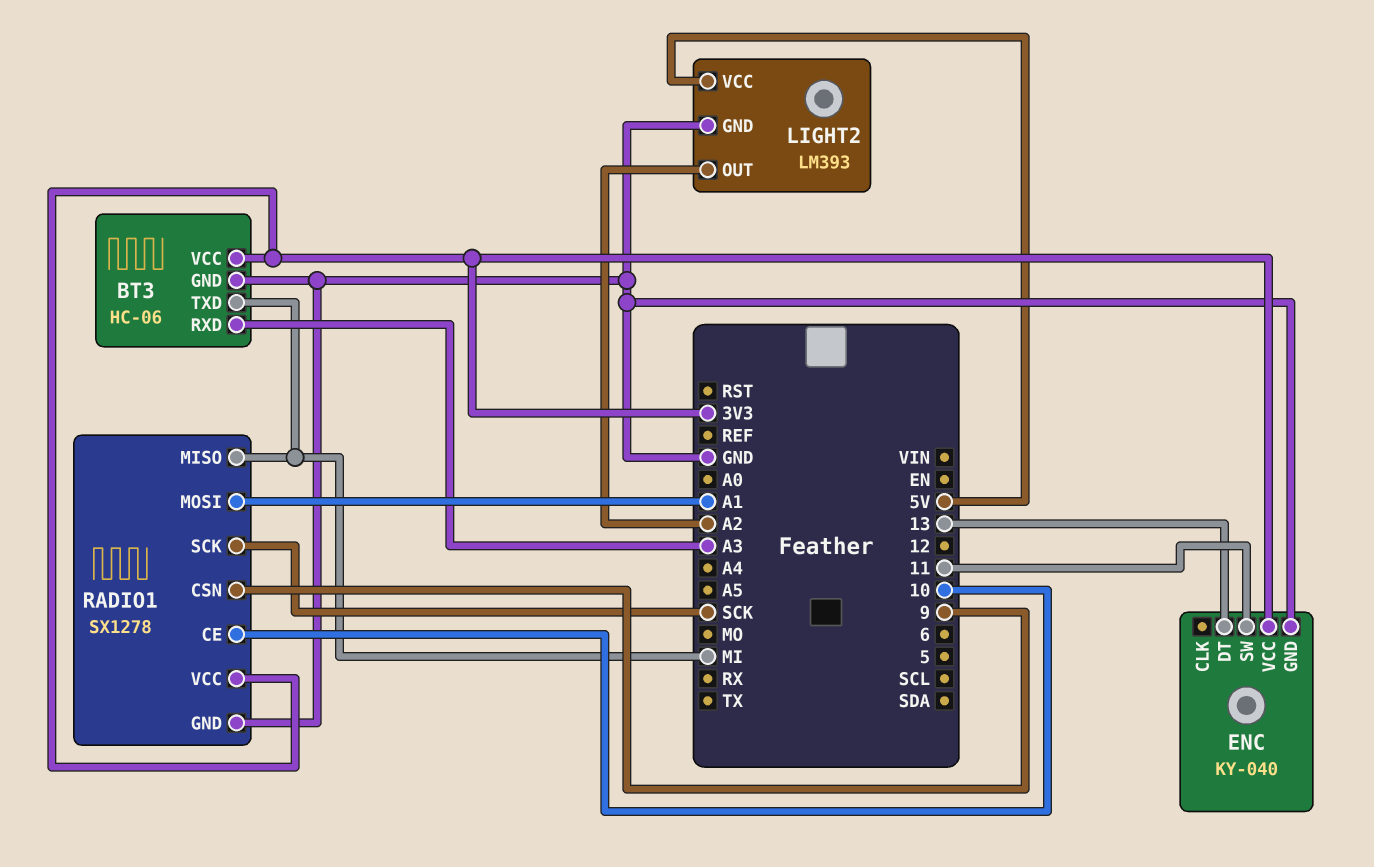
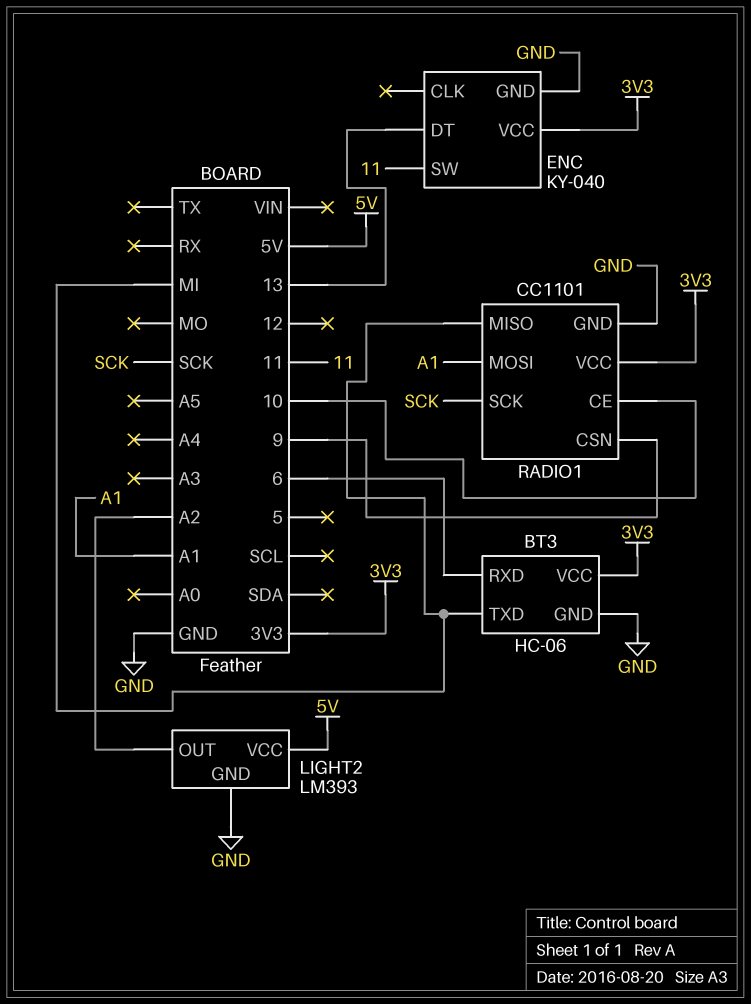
BT3 pin RXD: A3 -> 6
RADIO1: SX1278 -> CC1101

